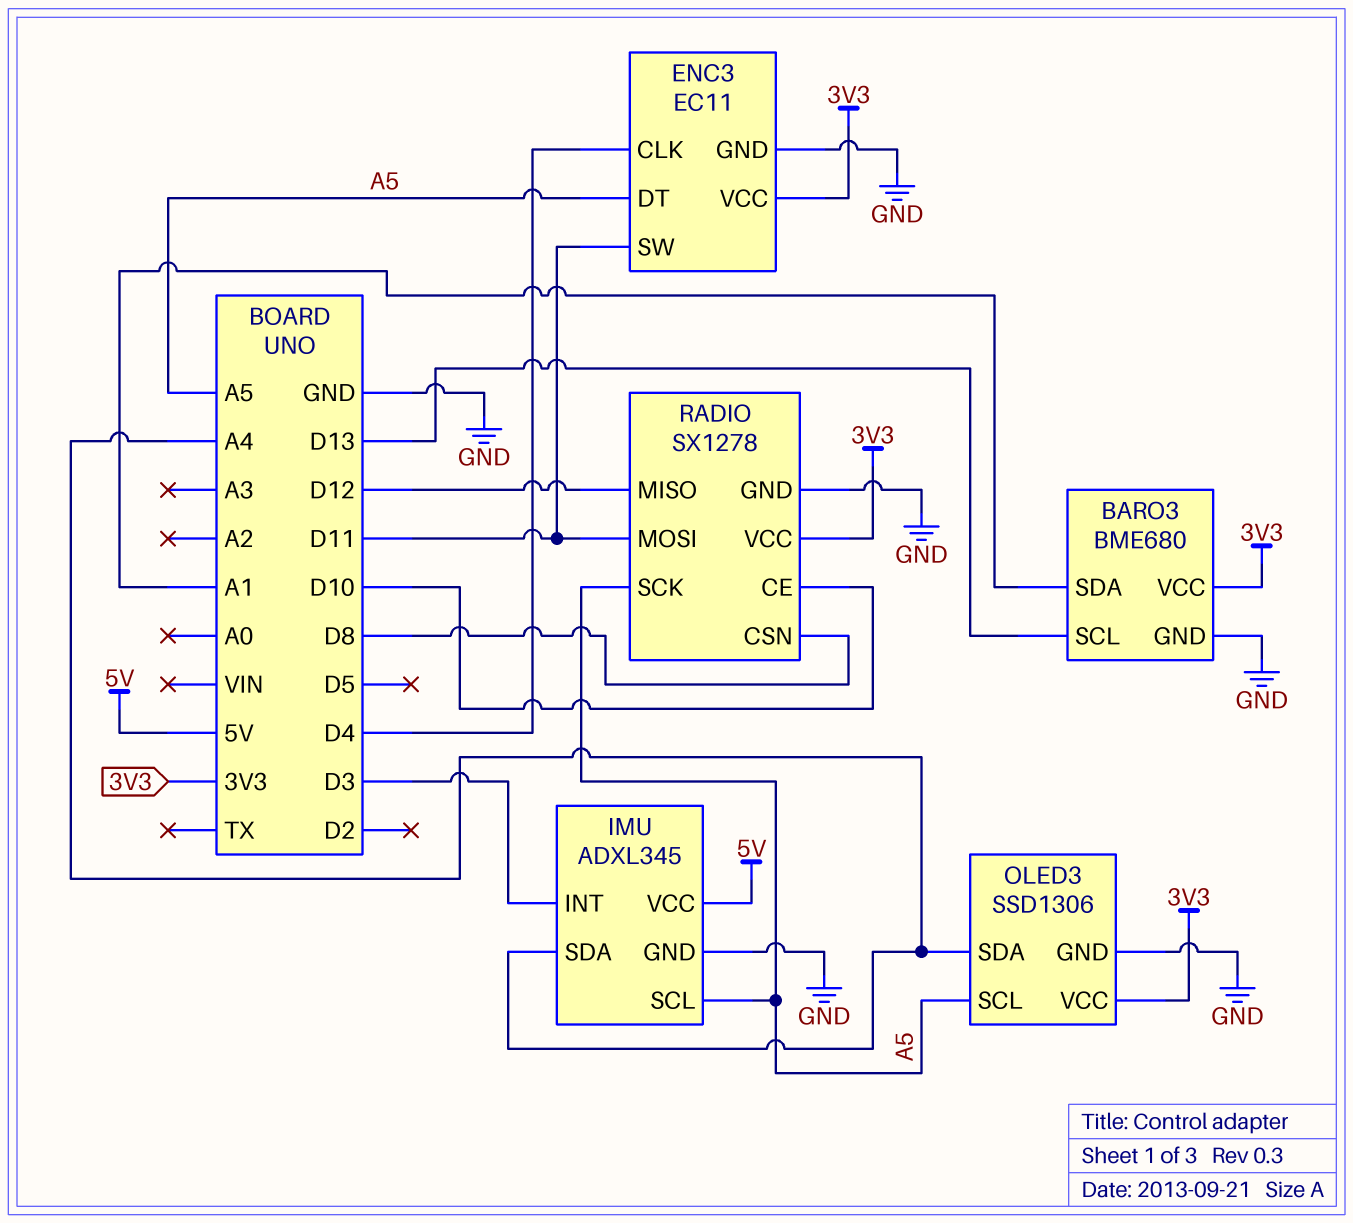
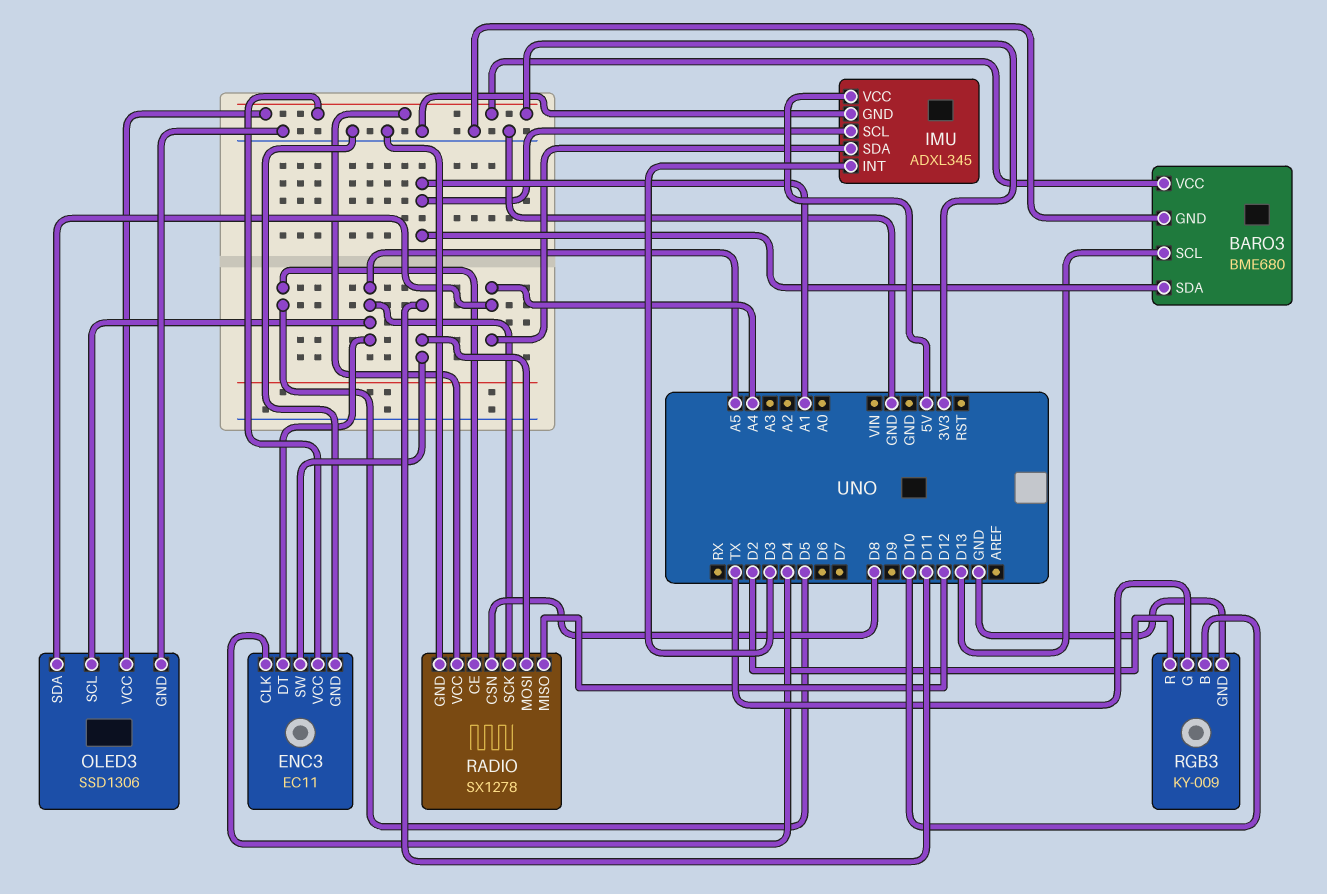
IMU pin SCL: A5 -> A1
RADIO pin CE: D10 -> D5
RGB3: none -> KY-009
RGB3 pin B: none -> D10
RGB3 pin G: none -> TX
RGB3 pin GND: none -> GND
RGB3 pin R: none -> D2

